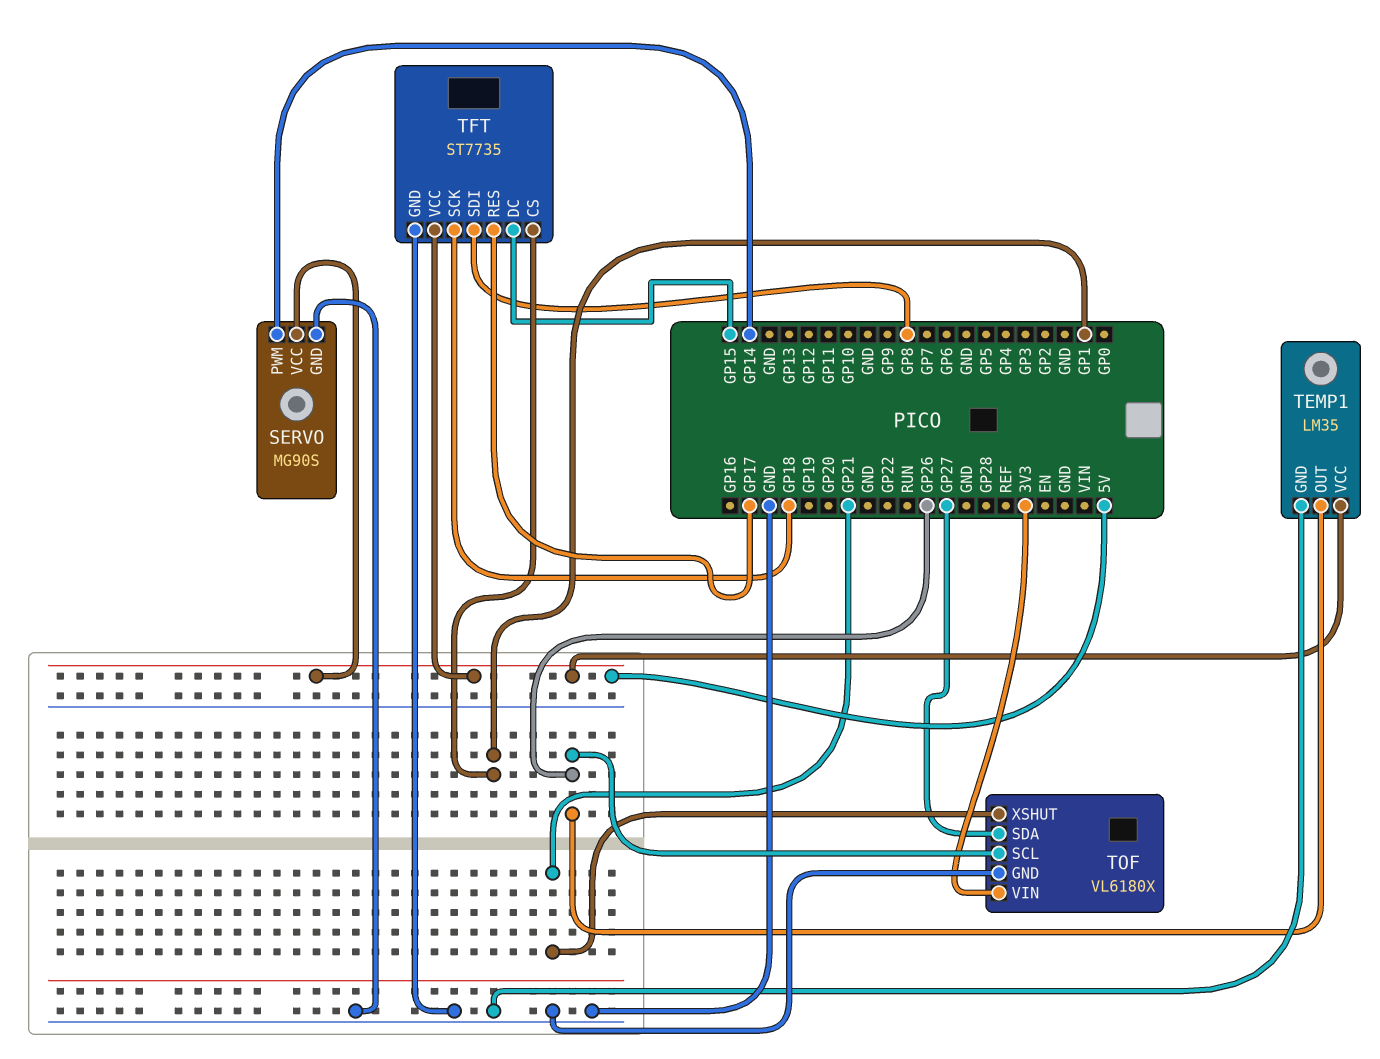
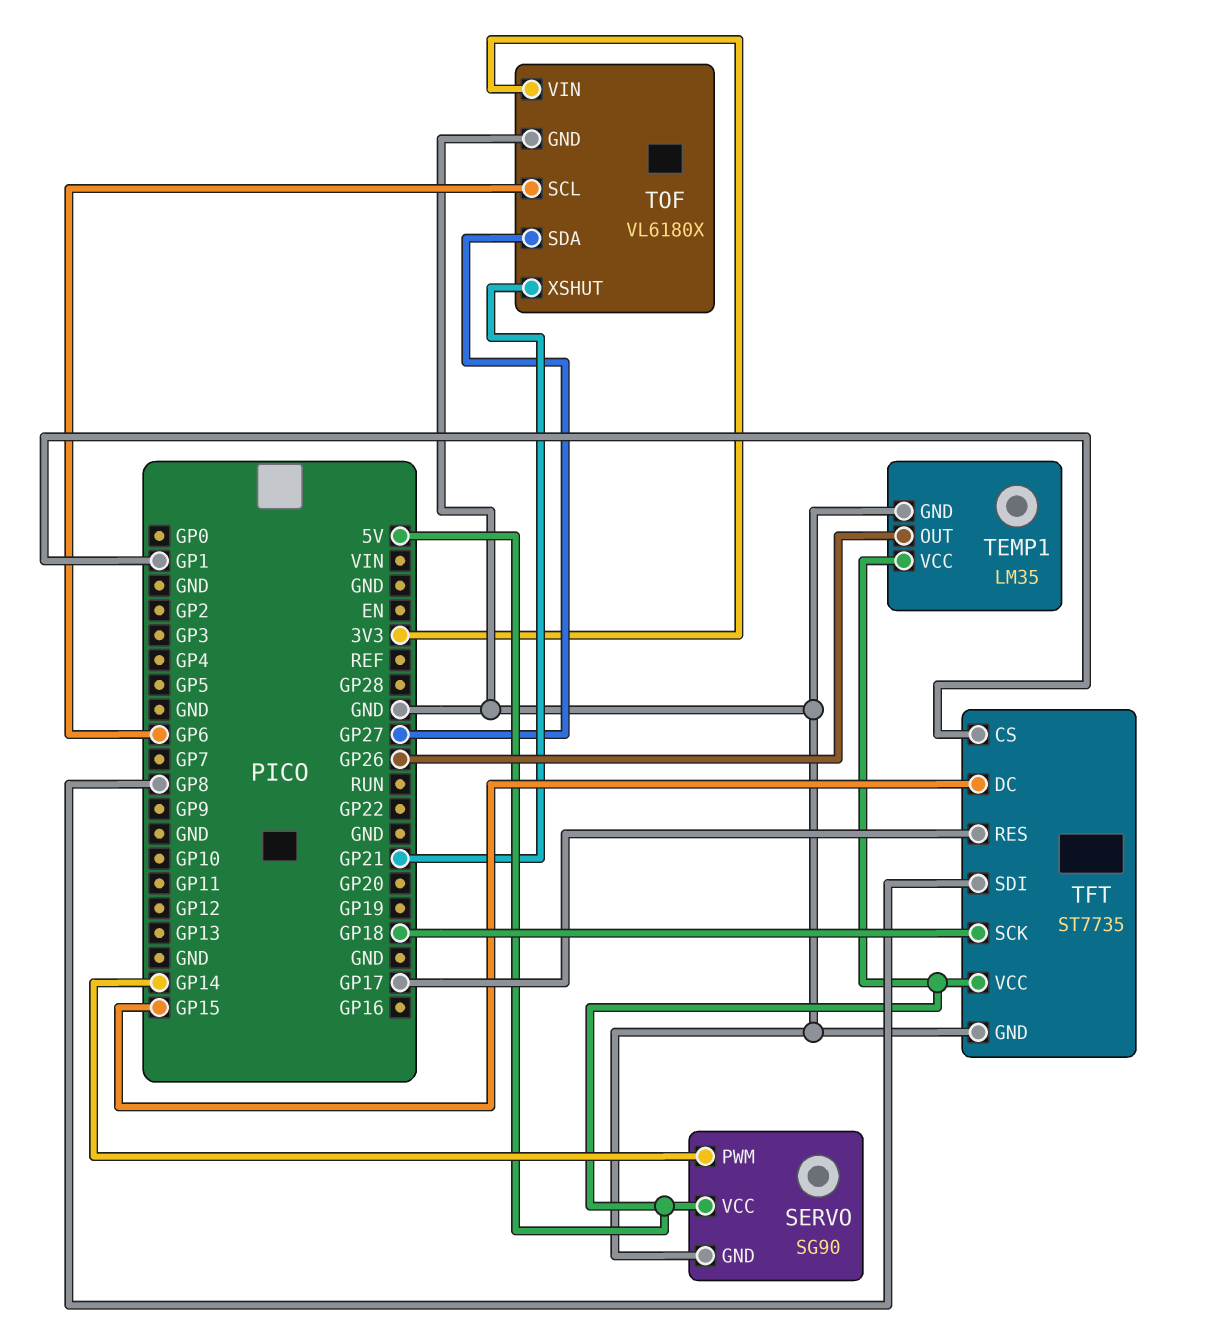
SERVO: MG90S -> SG90
TOF pin SCL: GP26 -> GP6

